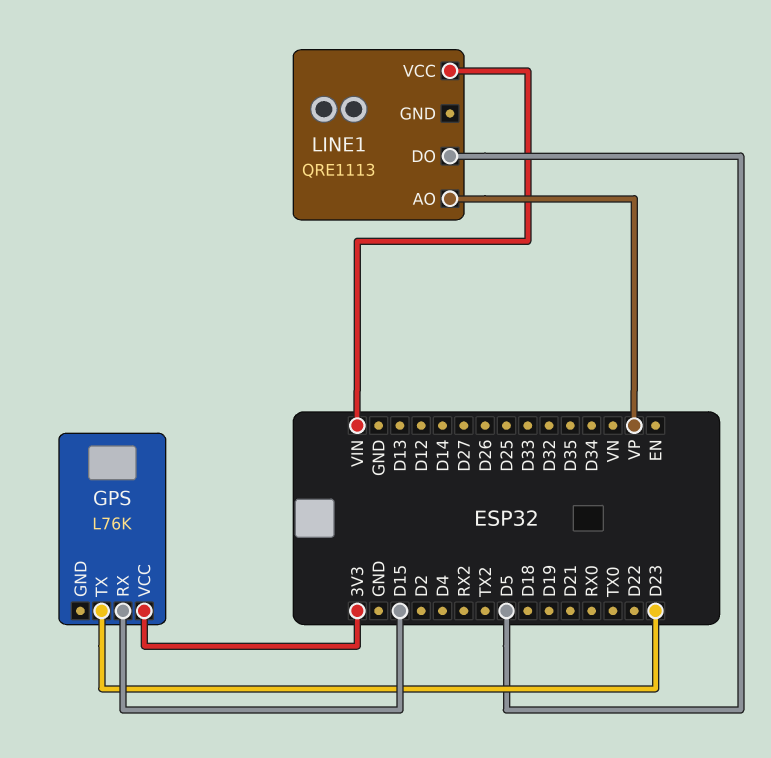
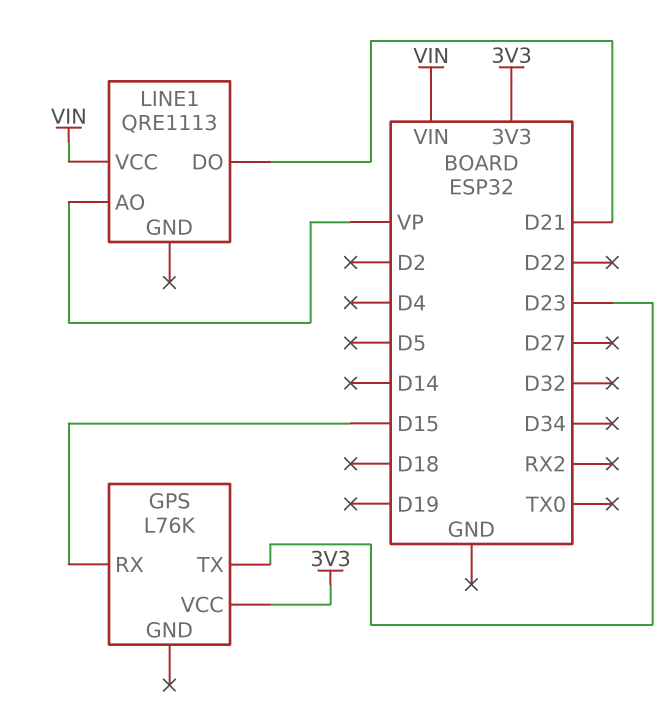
LINE1 pin DO: D5 -> D21

